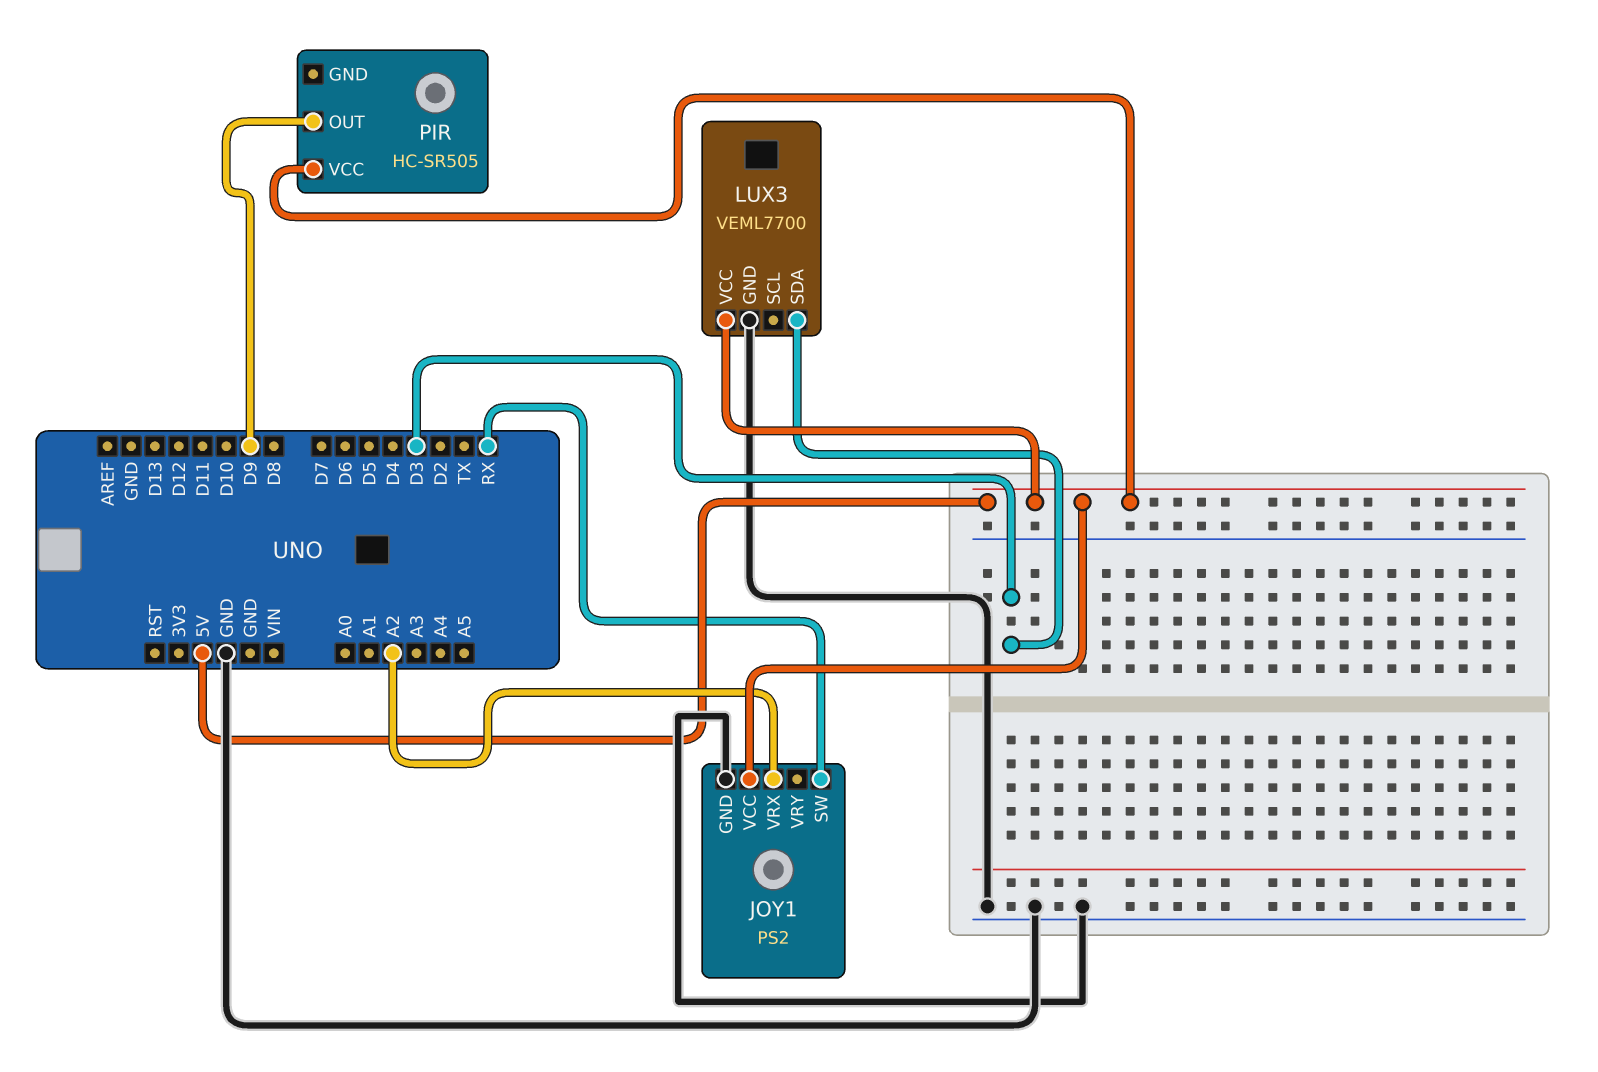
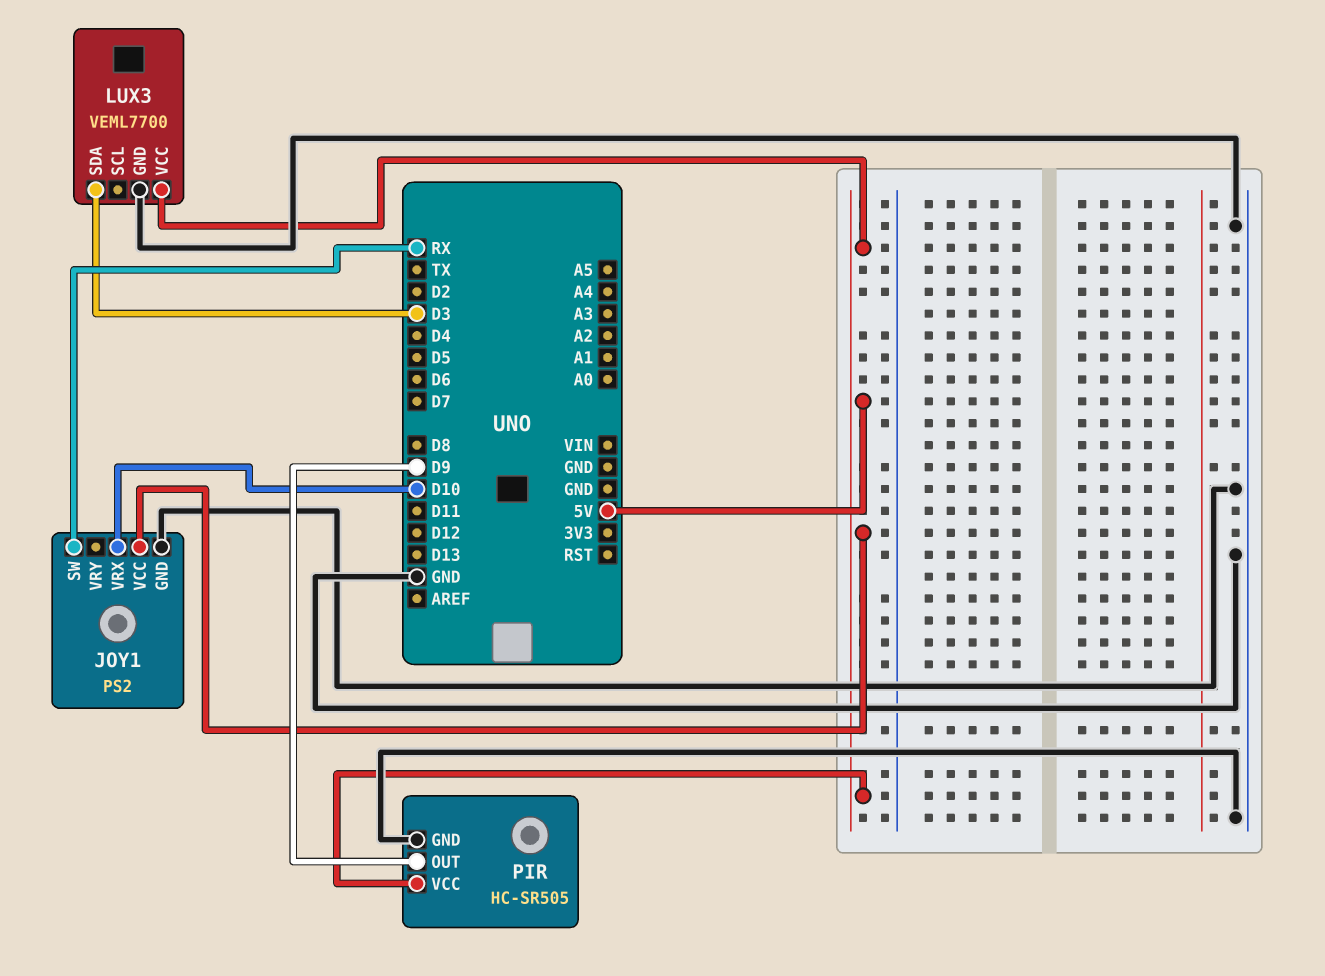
JOY1 pin VRX: A2 -> D10
PIR pin GND: none -> GND

